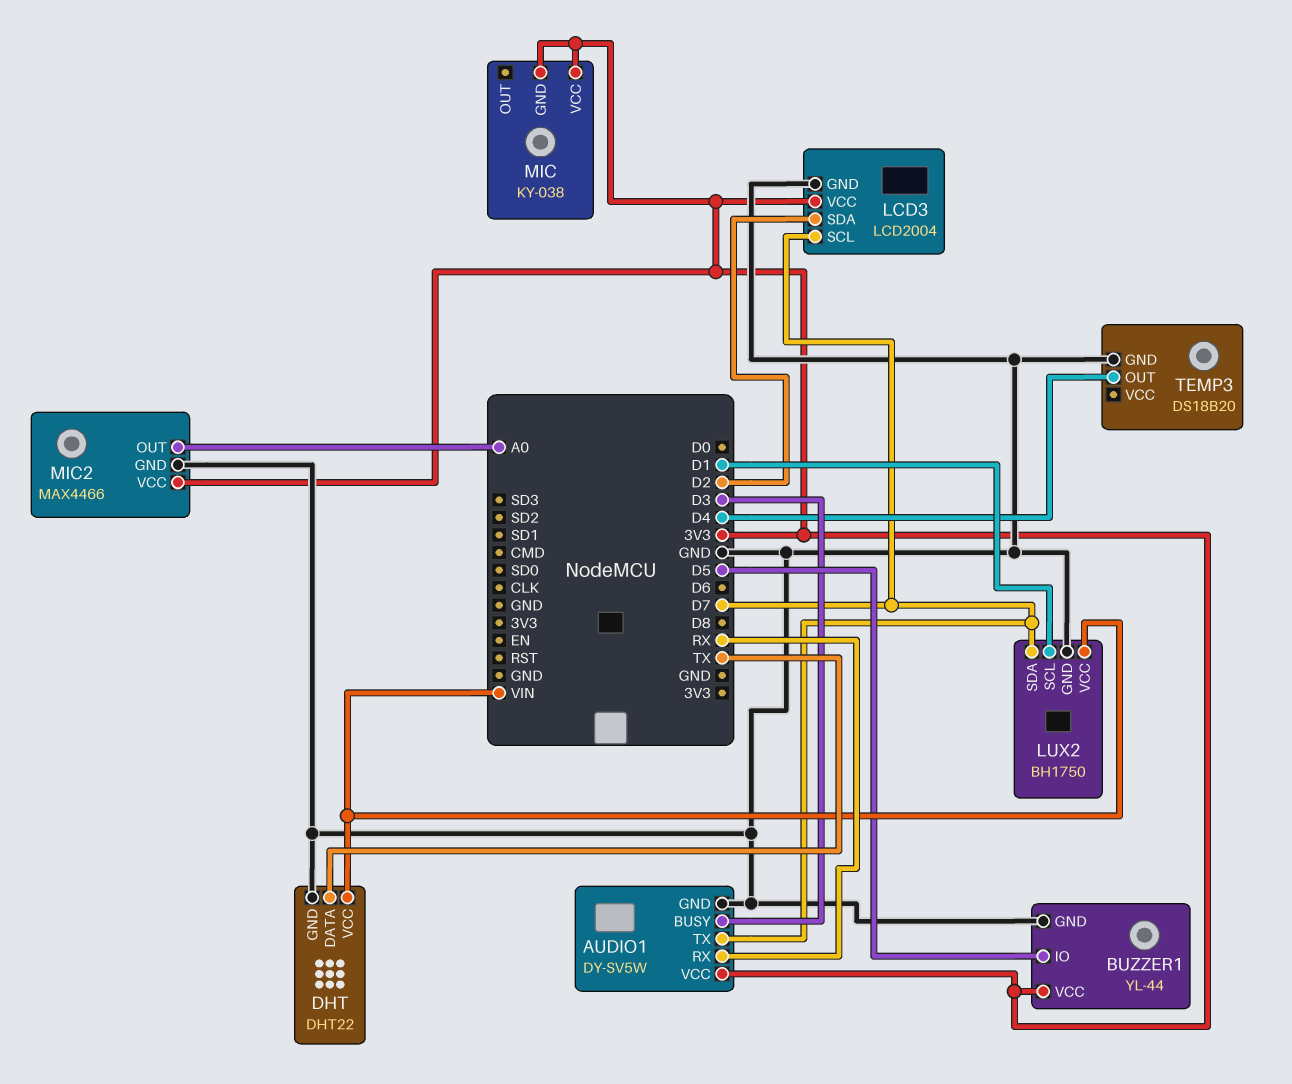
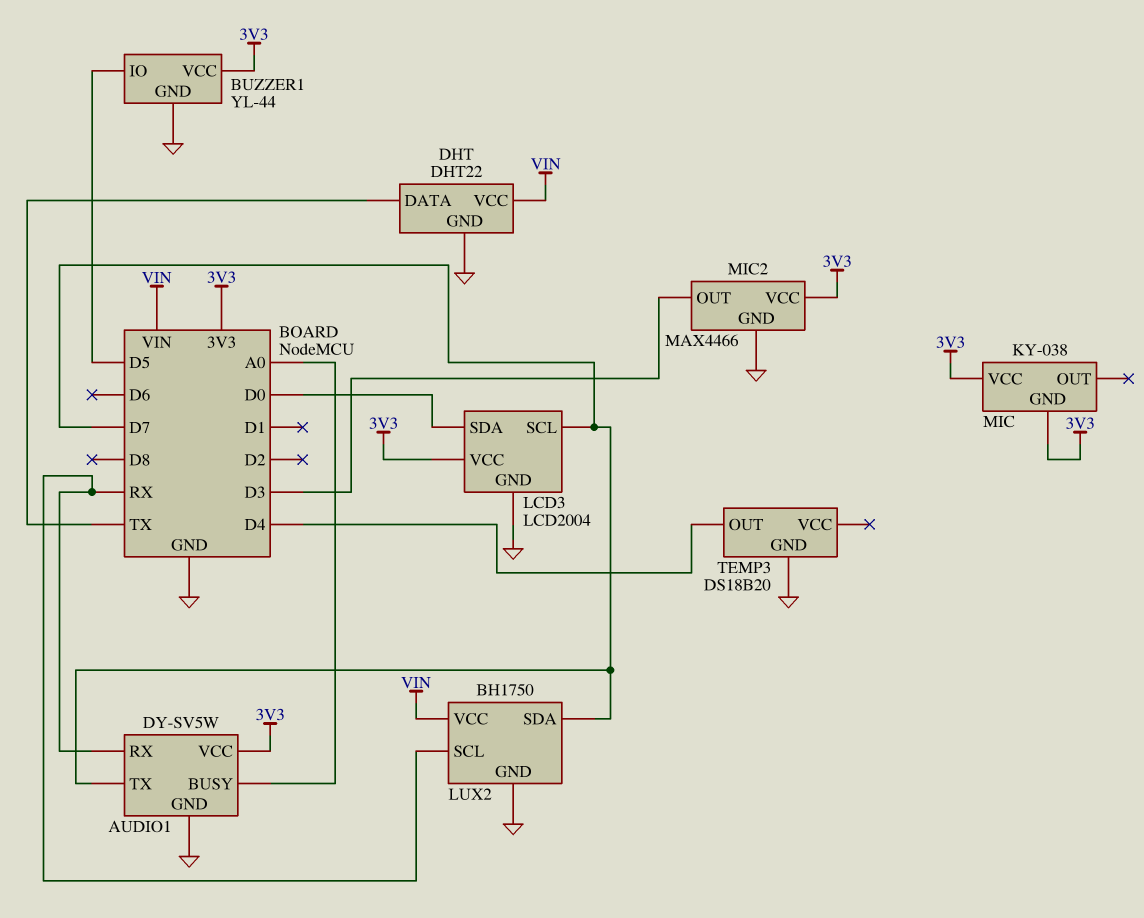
AUDIO1 pin BUSY: D3 -> A0
LCD3 pin SDA: D2 -> D0
LUX2 pin SCL: D1 -> RX
MIC2 pin OUT: A0 -> D3

